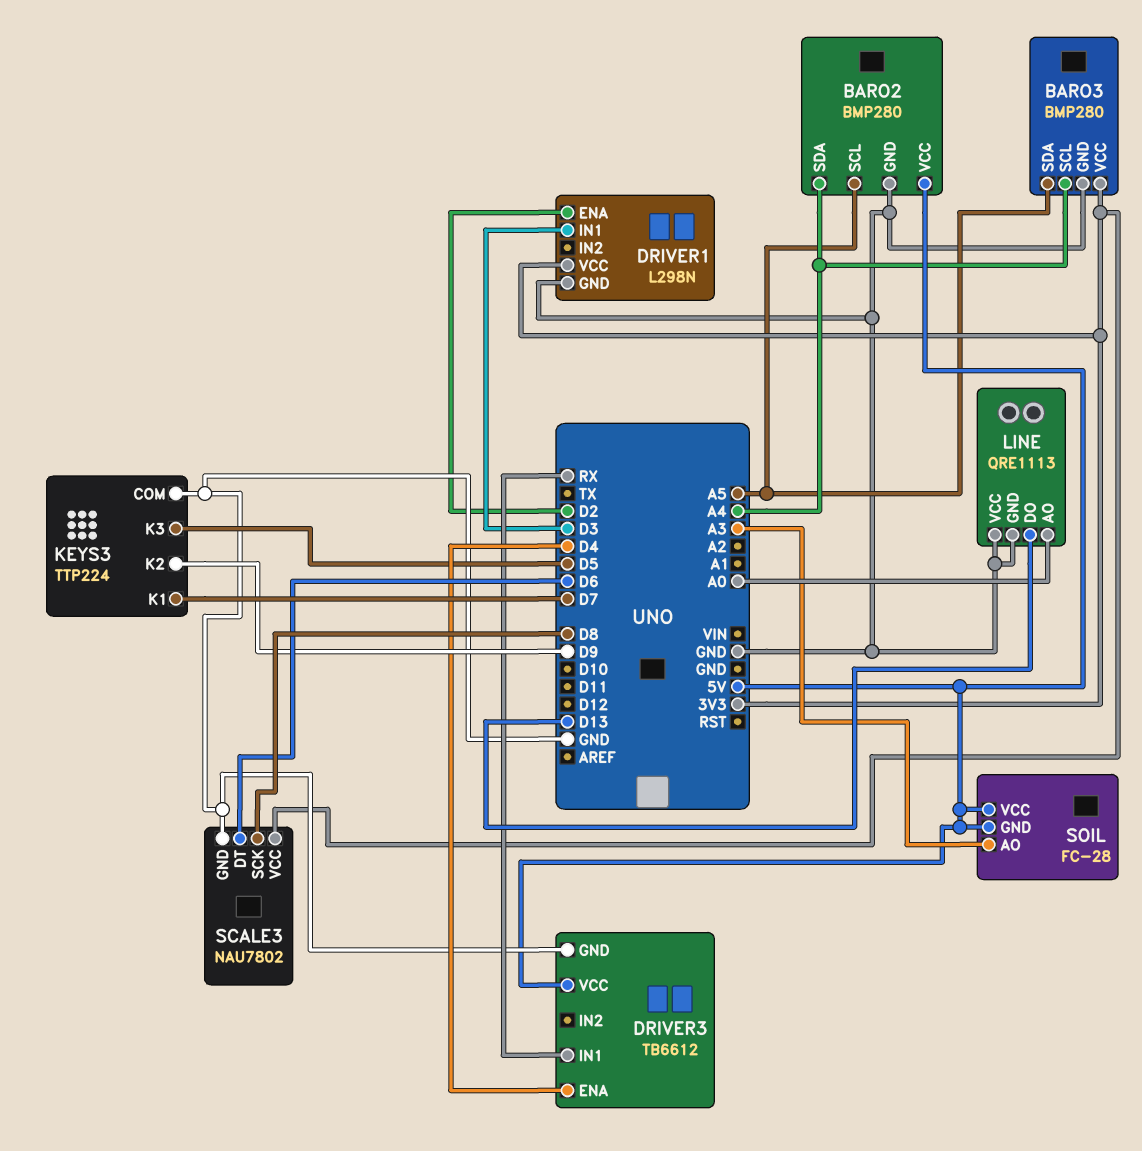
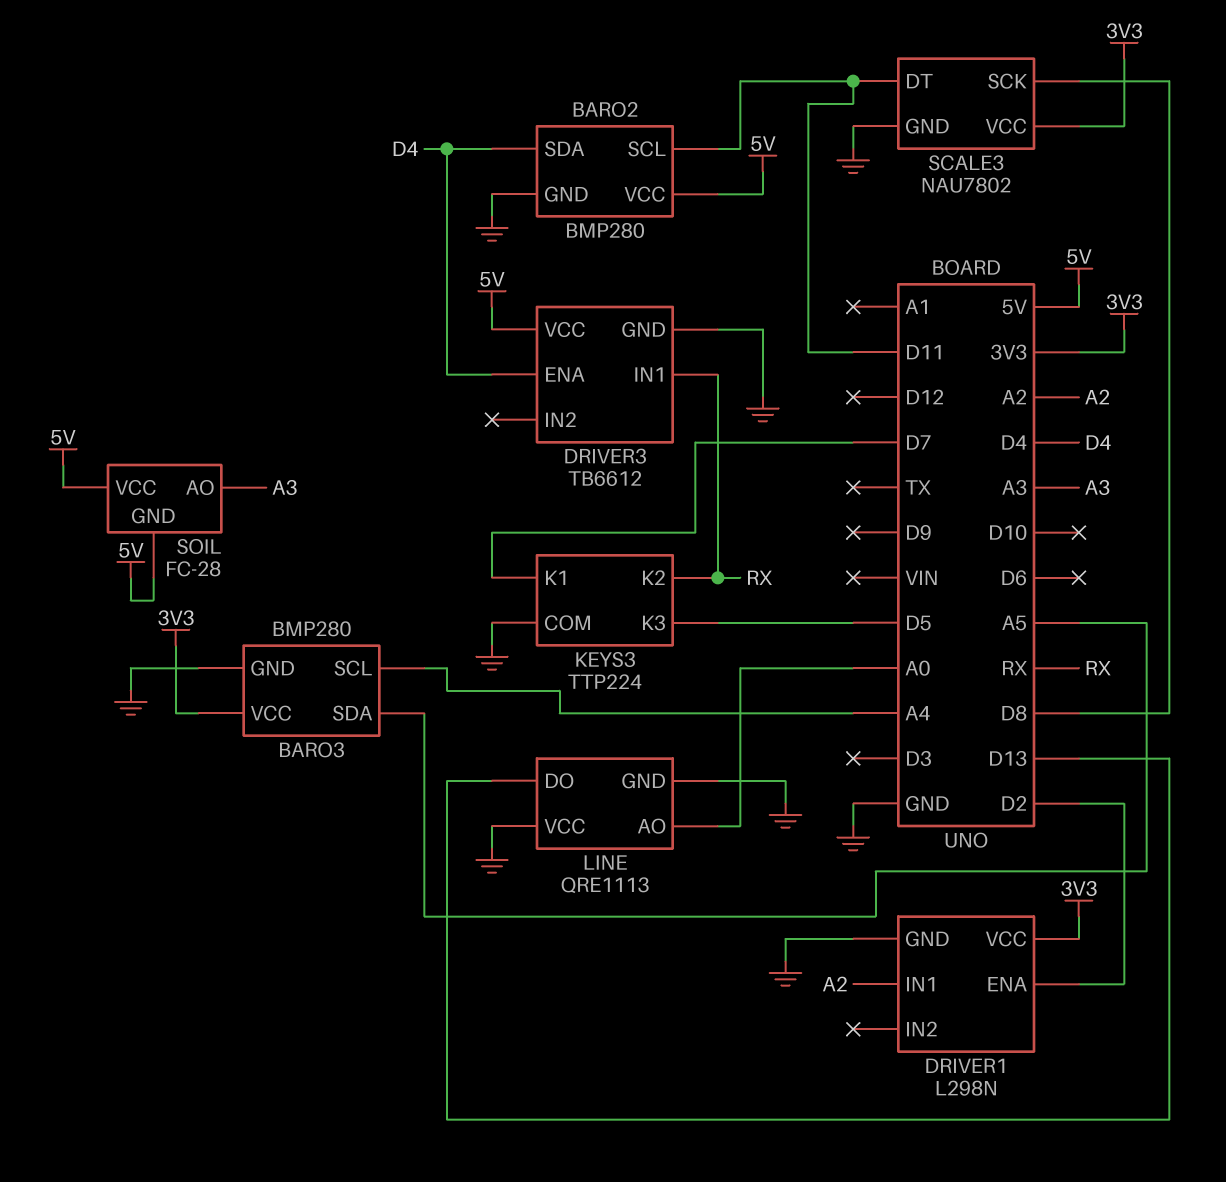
BARO2 pin SCL: A5 -> D11
BARO2 pin SDA: A4 -> D4
DRIVER1 pin IN1: D3 -> A2
KEYS3 pin K2: D9 -> RX
SCALE3 pin DT: D6 -> D11

